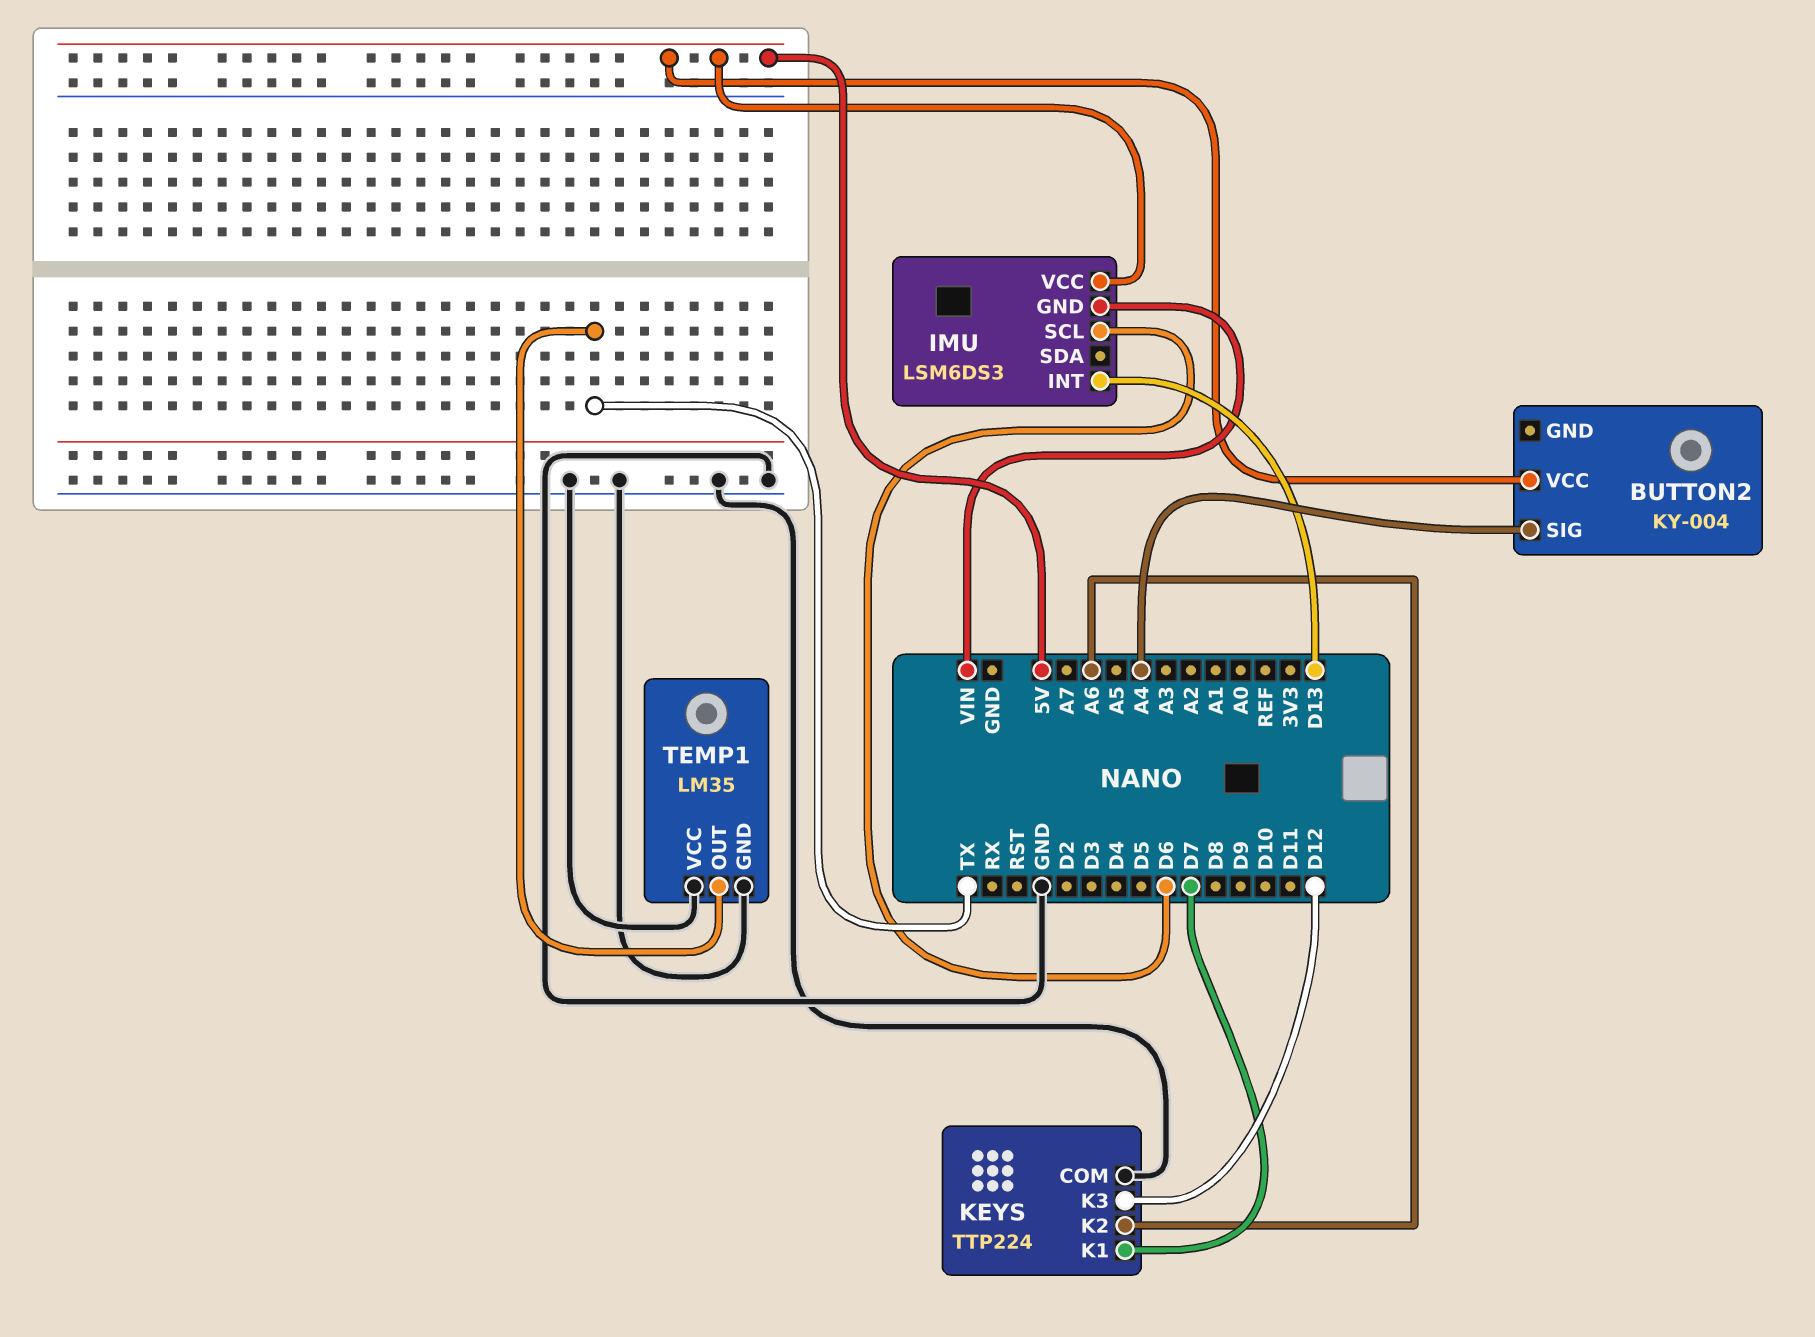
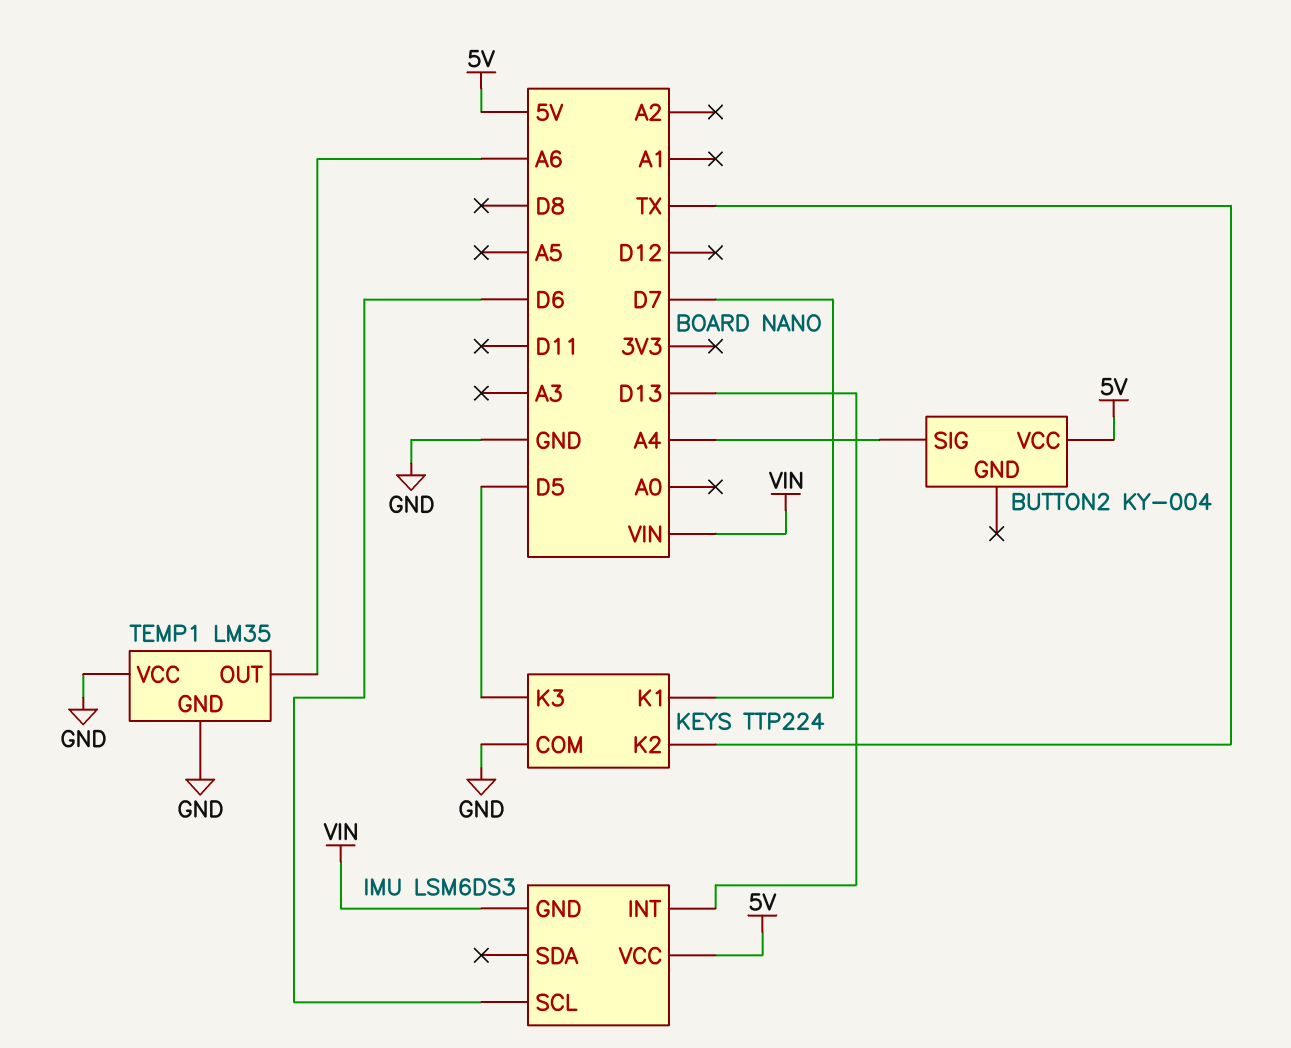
KEYS pin K2: A6 -> TX
KEYS pin K3: D12 -> D5
TEMP1 pin OUT: TX -> A6

